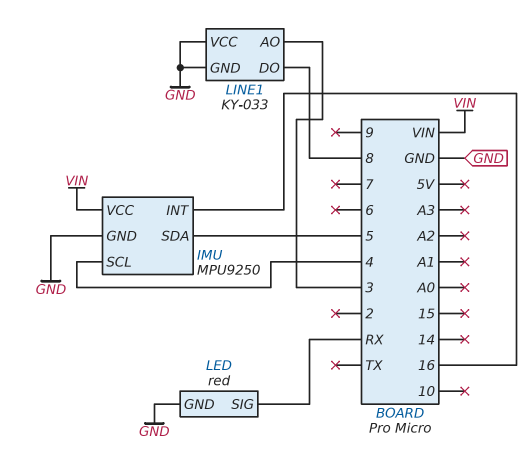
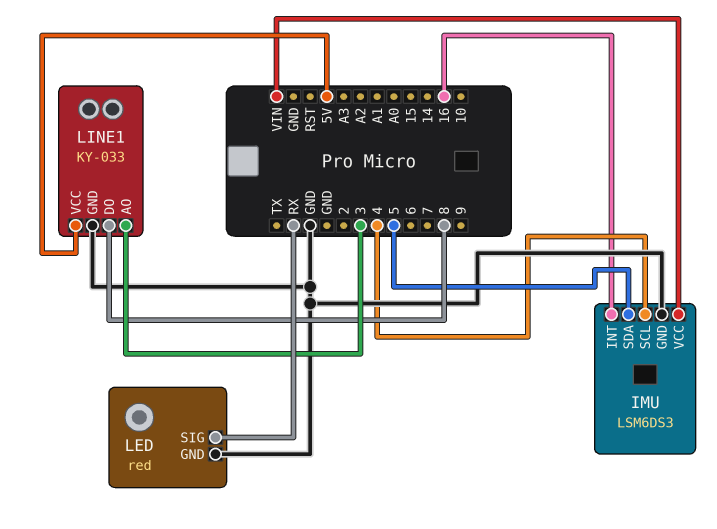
IMU: MPU9250 -> LSM6DS3
LINE1 pin VCC: GND -> 5V

